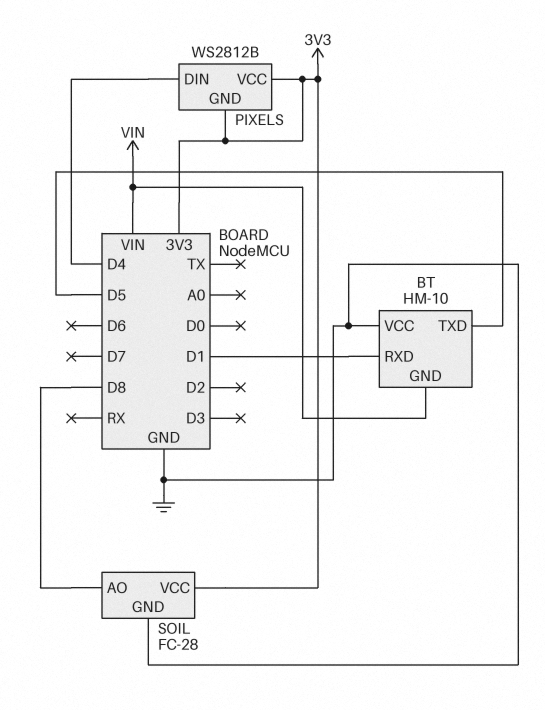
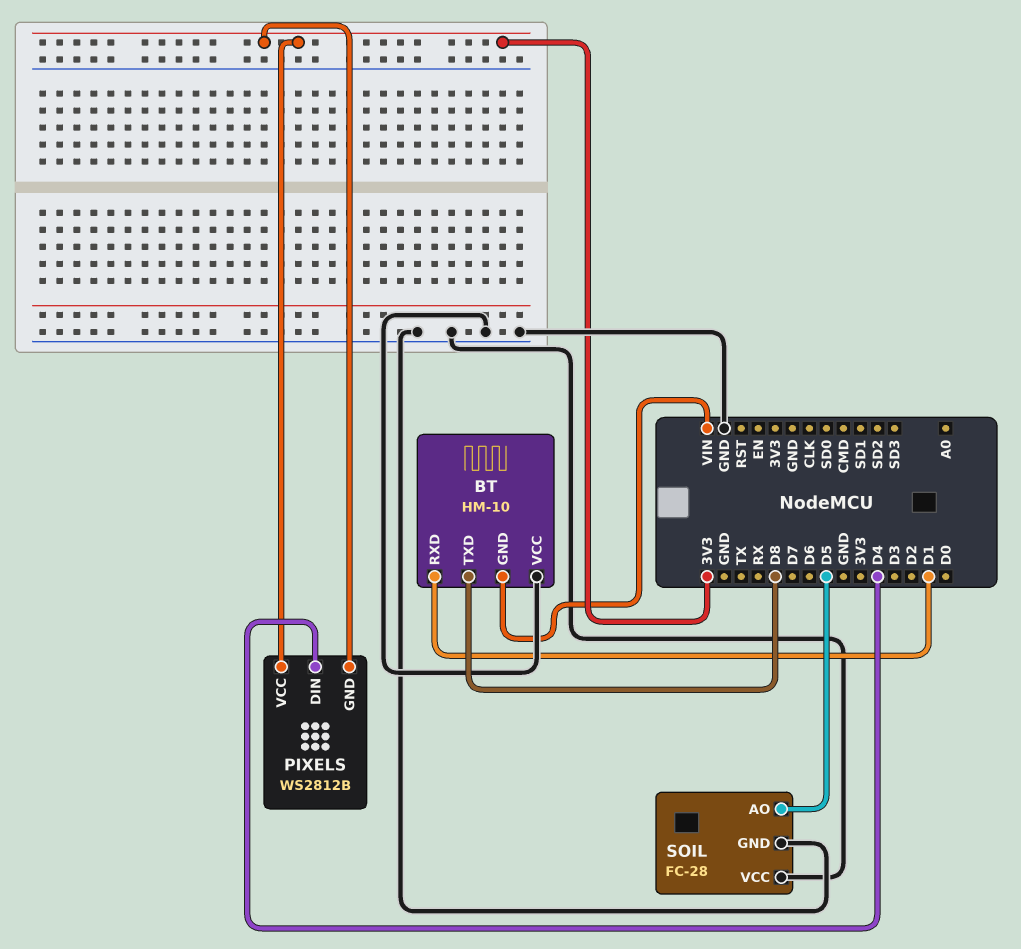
BT pin TXD: D5 -> D8
SOIL pin AO: D8 -> D5
SOIL pin VCC: 3V3 -> GND

